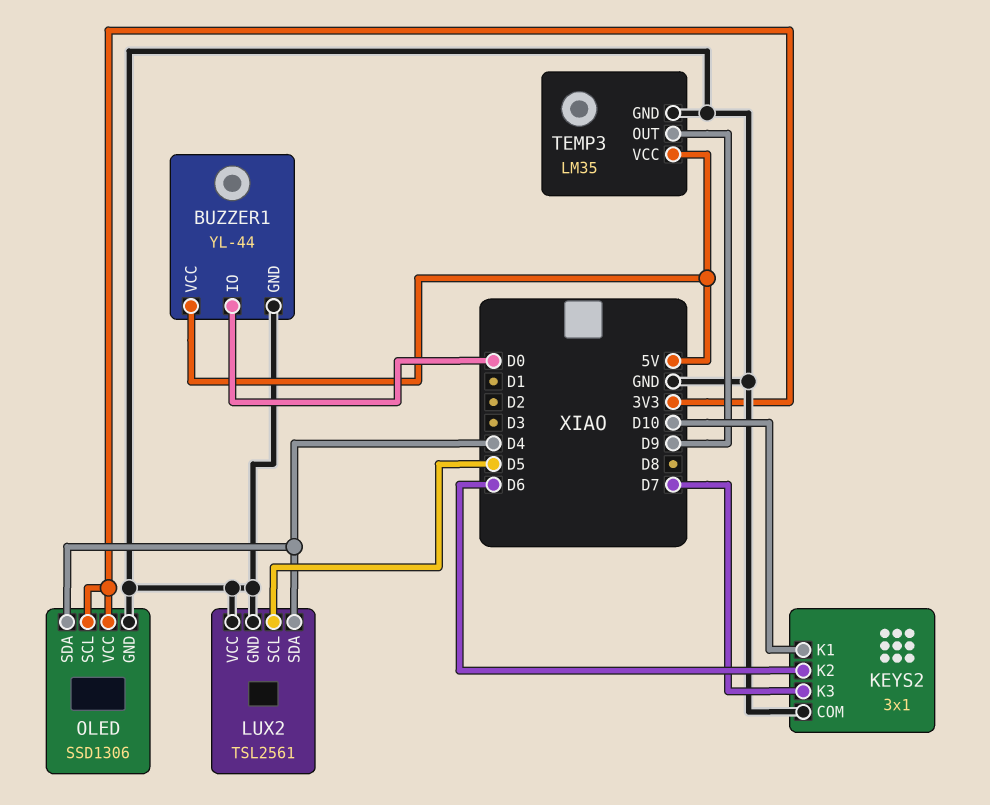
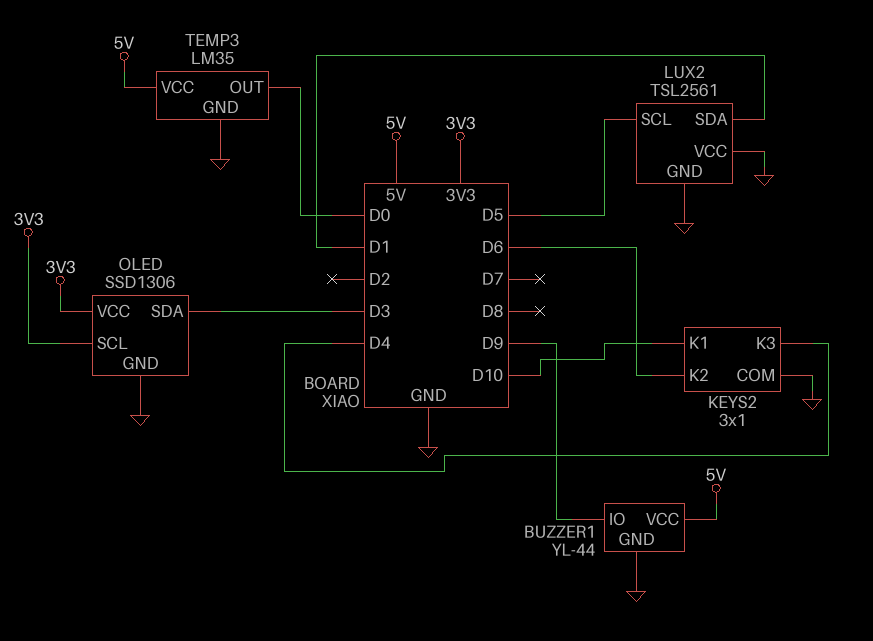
BUZZER1 pin IO: D0 -> D9
KEYS2 pin K3: D7 -> D4
LUX2 pin SDA: D4 -> D1
OLED pin SDA: D4 -> D3
TEMP3 pin OUT: D9 -> D0

